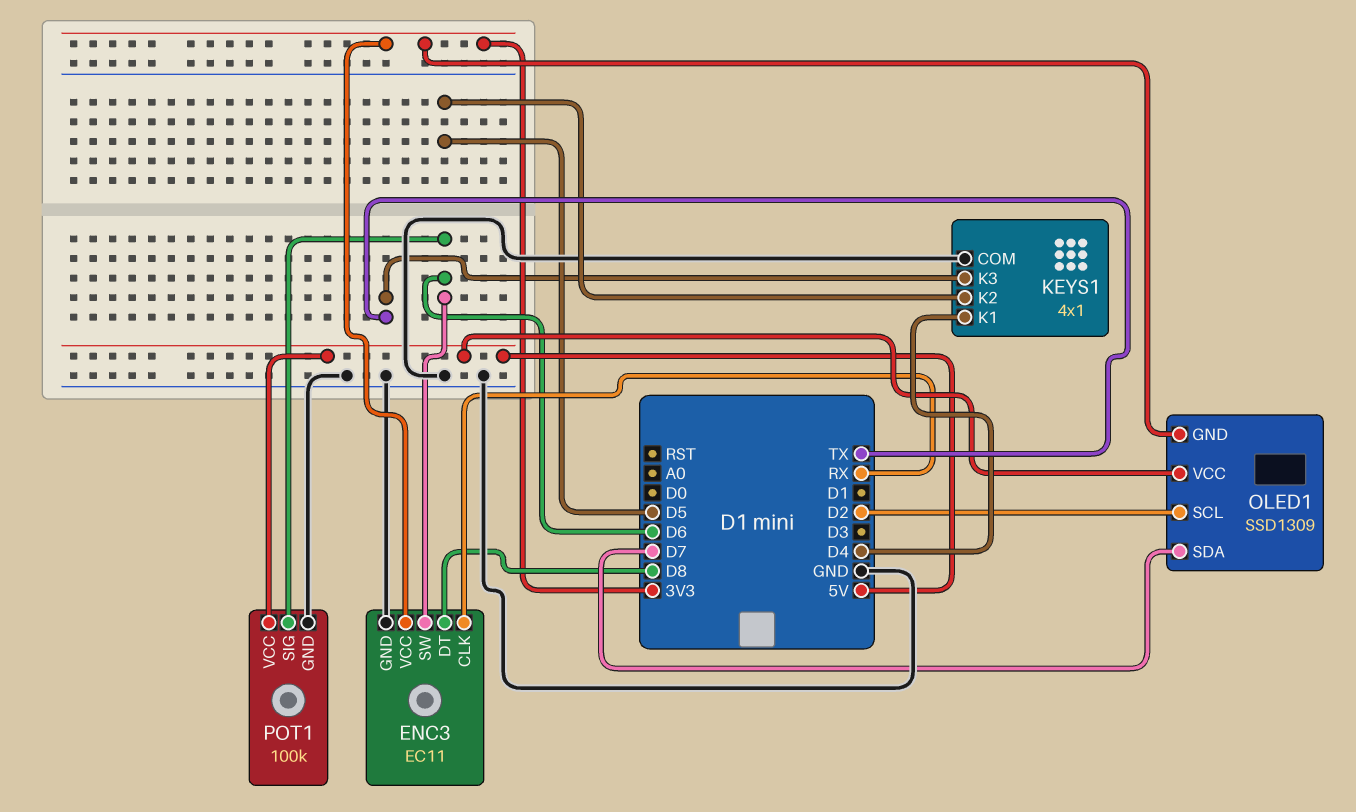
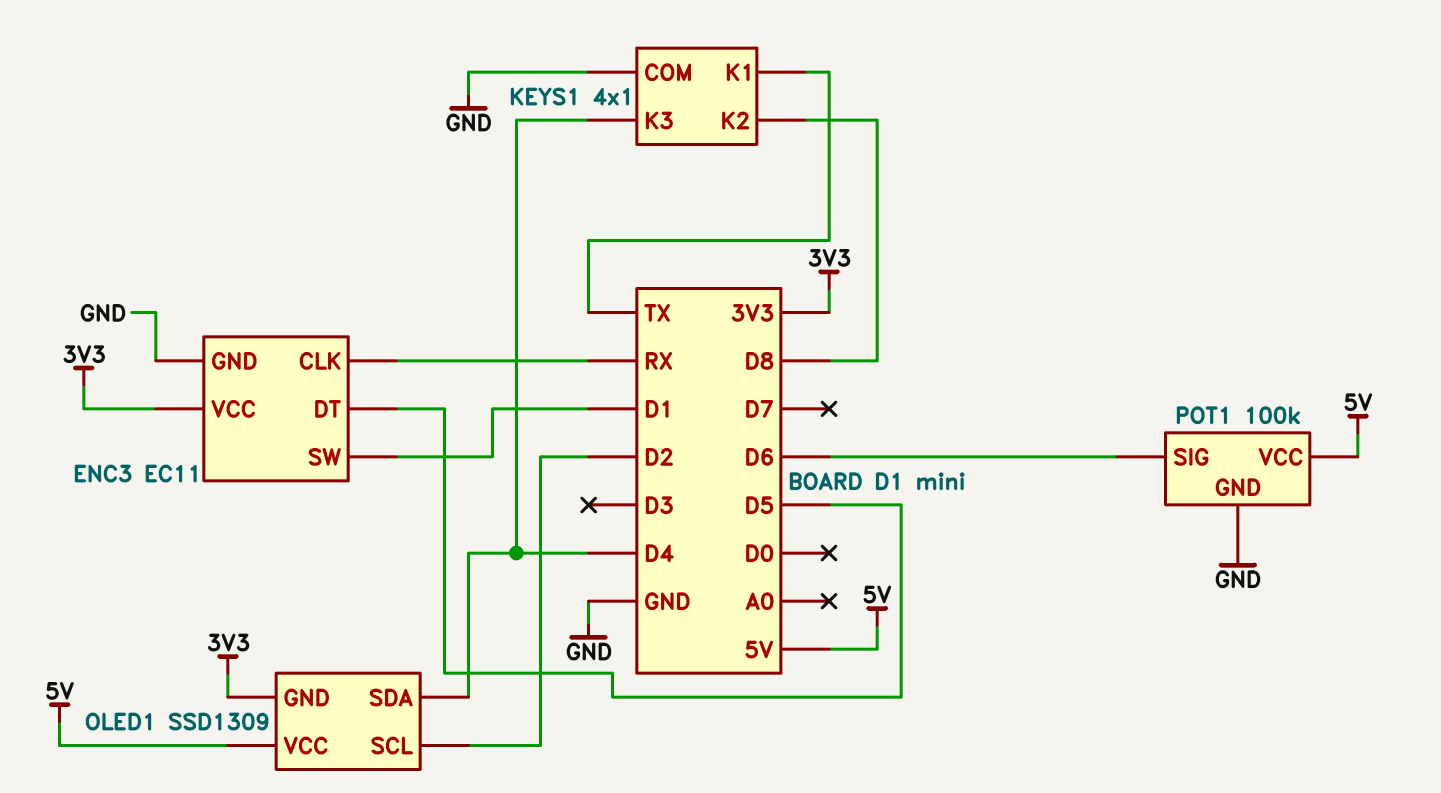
ENC3 pin DT: D8 -> D5
ENC3 pin SW: D6 -> D1
KEYS1 pin K1: D4 -> TX
KEYS1 pin K2: D5 -> D8
KEYS1 pin K3: TX -> D4
OLED1 pin SDA: D7 -> D4

